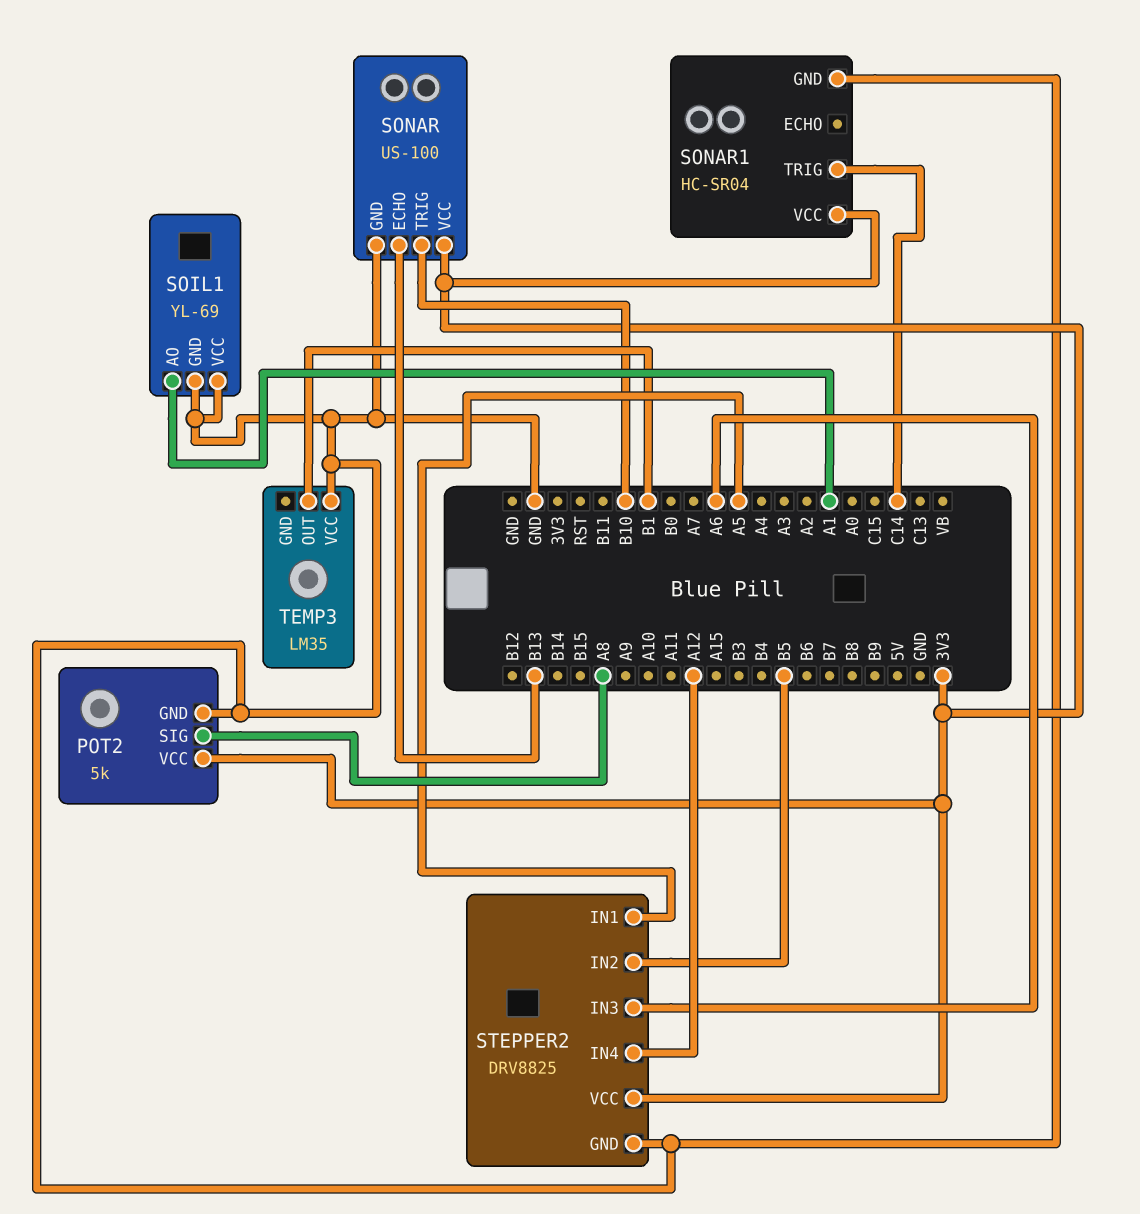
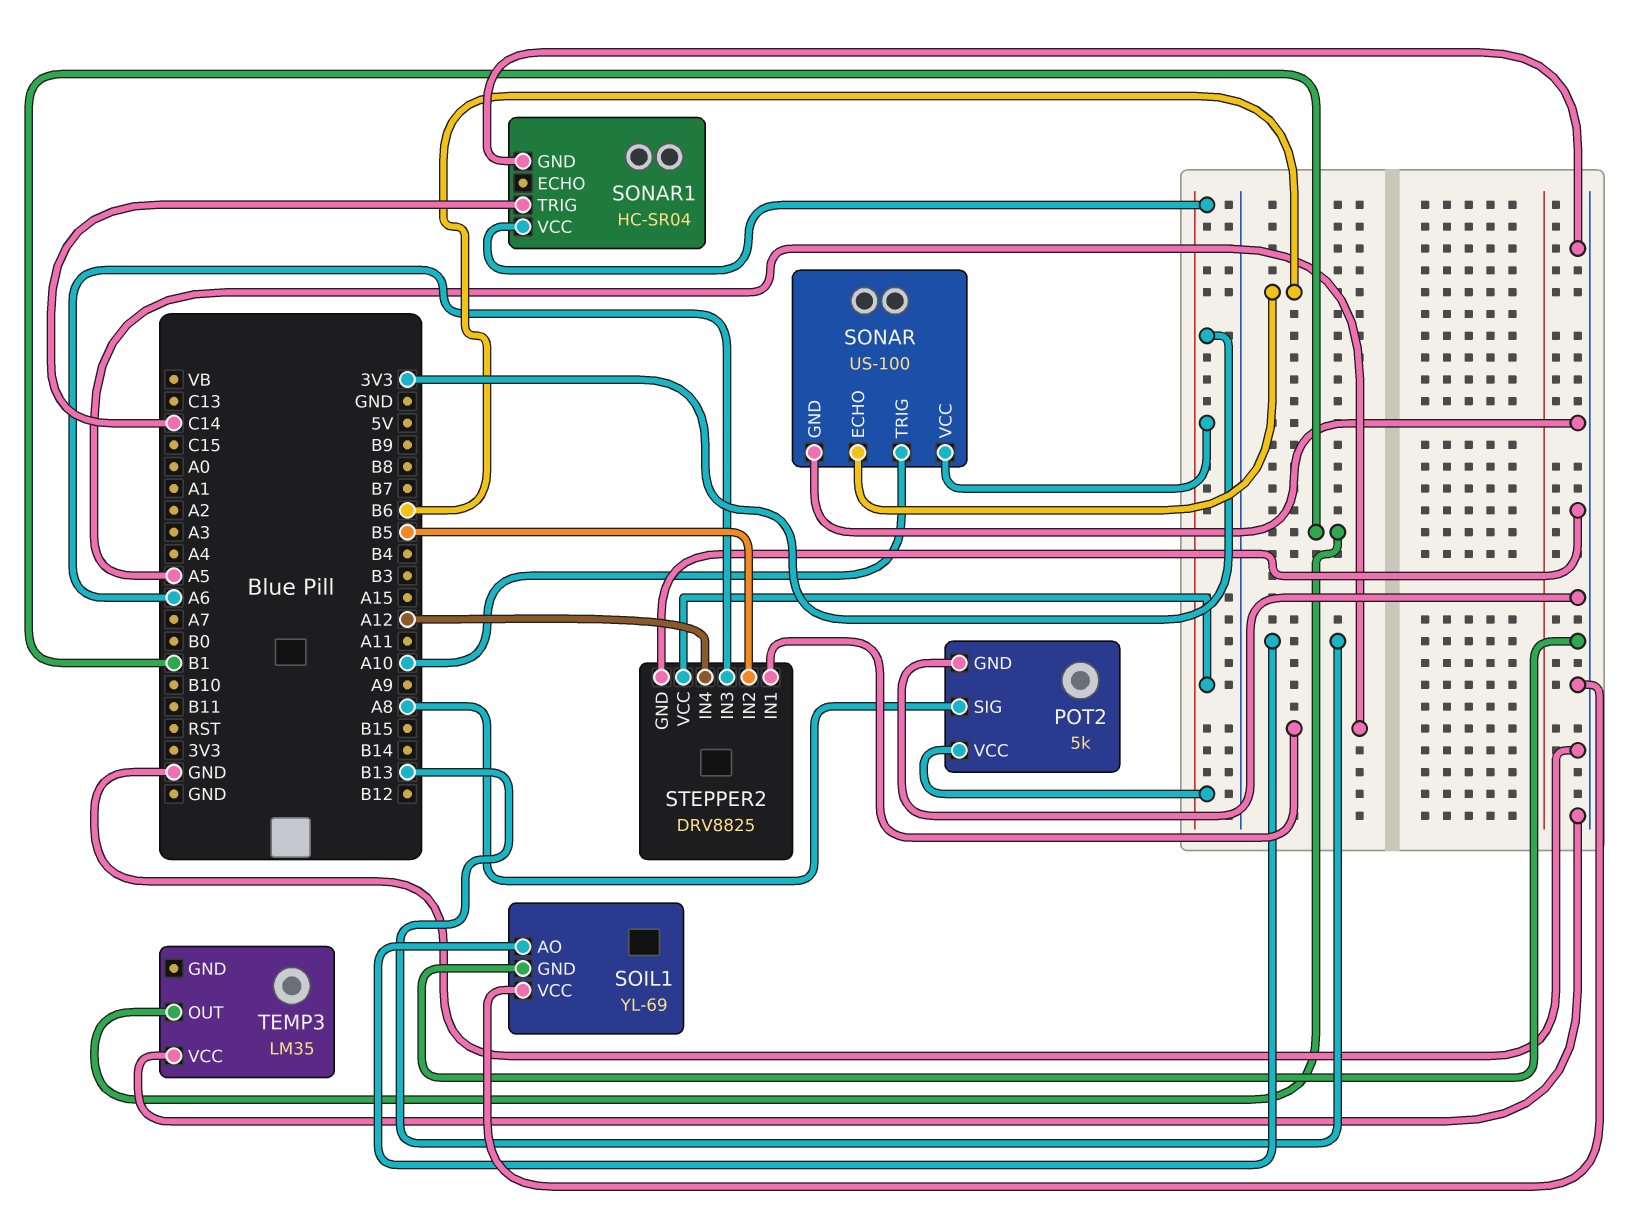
SOIL1 pin AO: A1 -> B13
SONAR pin ECHO: B13 -> B6
SONAR pin TRIG: B10 -> A10

